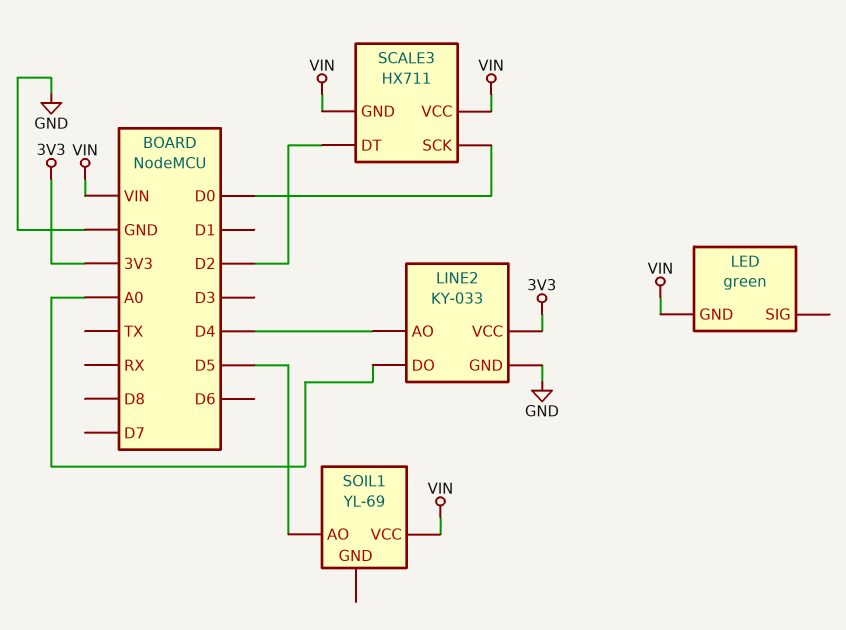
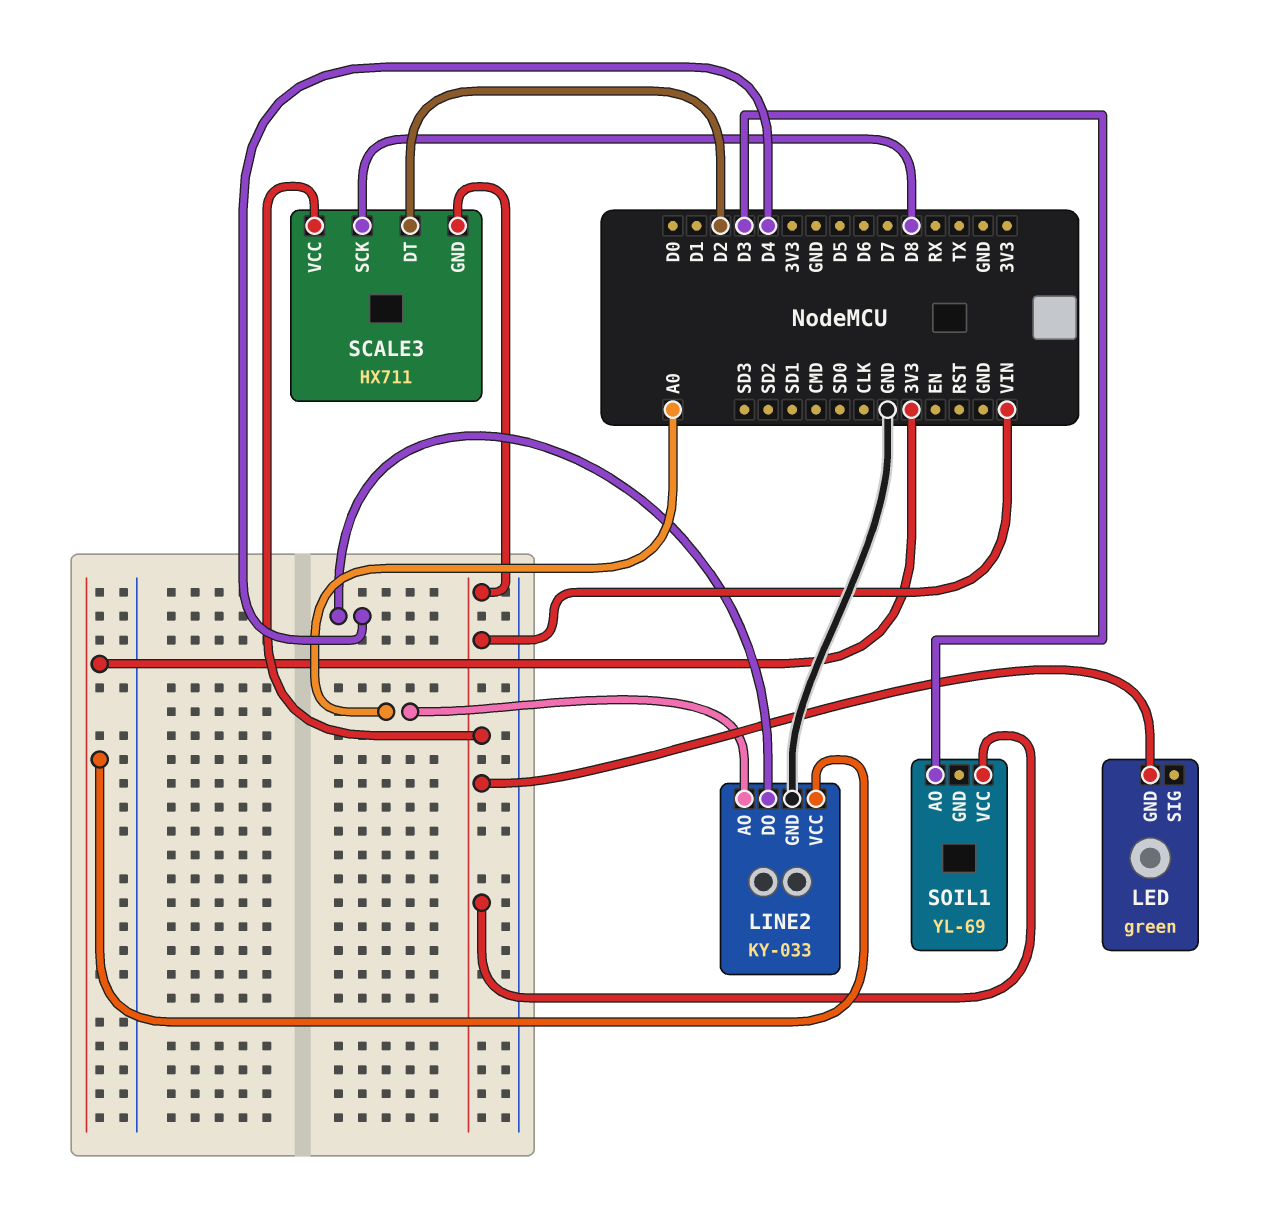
LINE2 pin AO: D4 -> A0
LINE2 pin DO: A0 -> D4
SCALE3 pin SCK: D0 -> D8
SOIL1 pin AO: D5 -> D3

